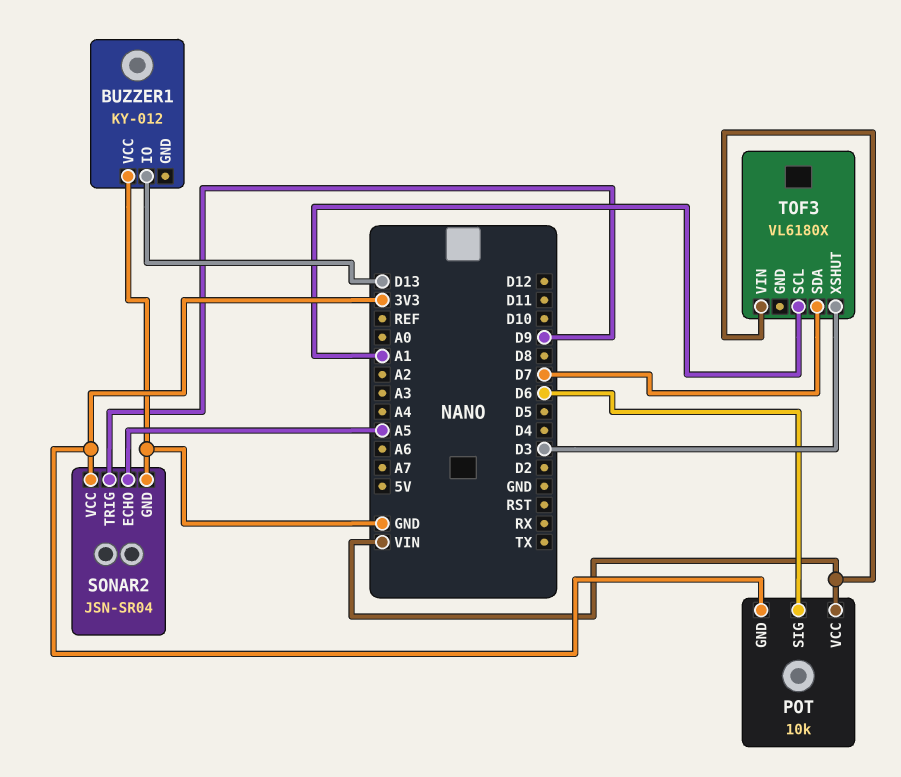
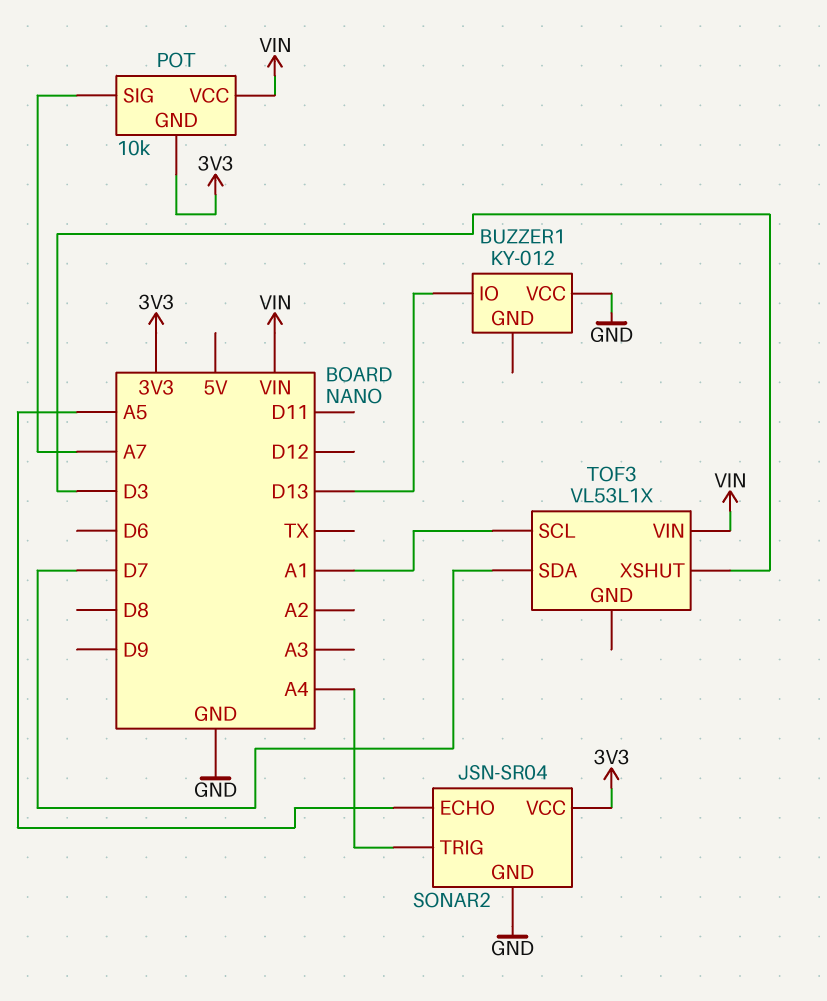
POT pin SIG: D6 -> A7
SONAR2 pin TRIG: D9 -> A4
TOF3: VL6180X -> VL53L1X

